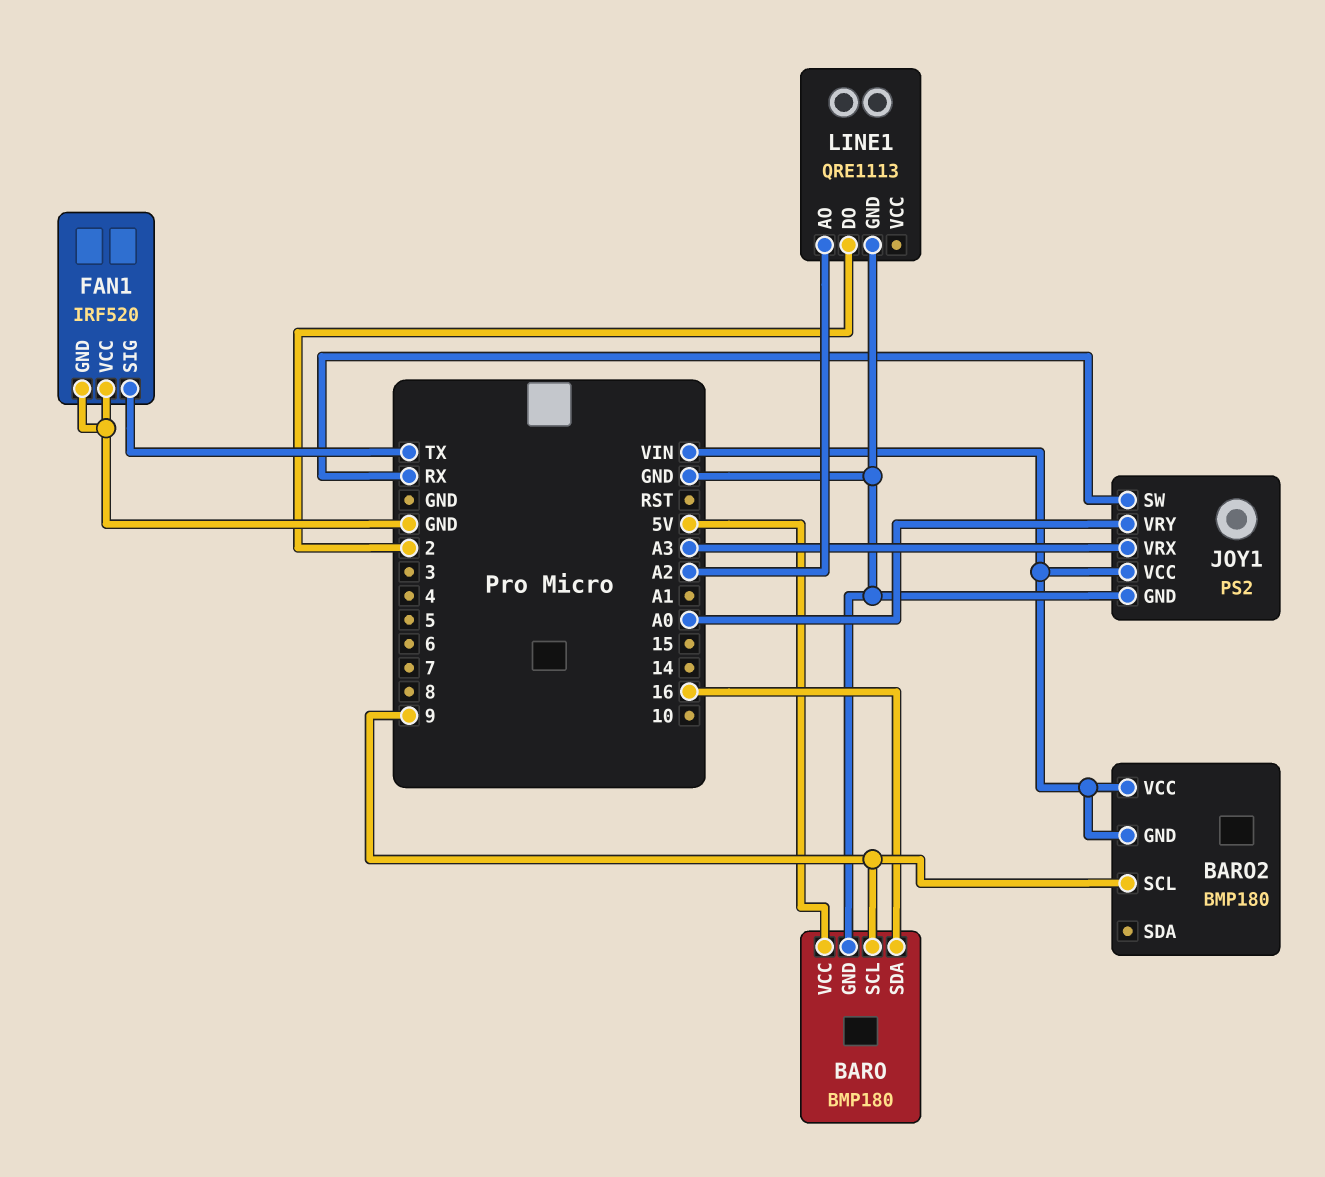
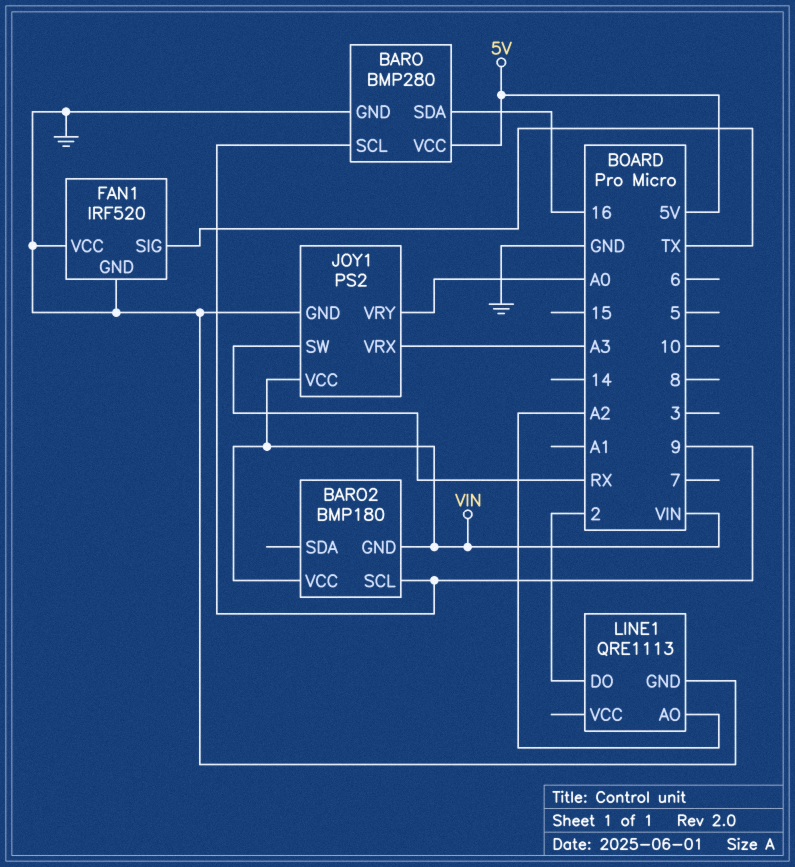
BARO: BMP180 -> BMP280

